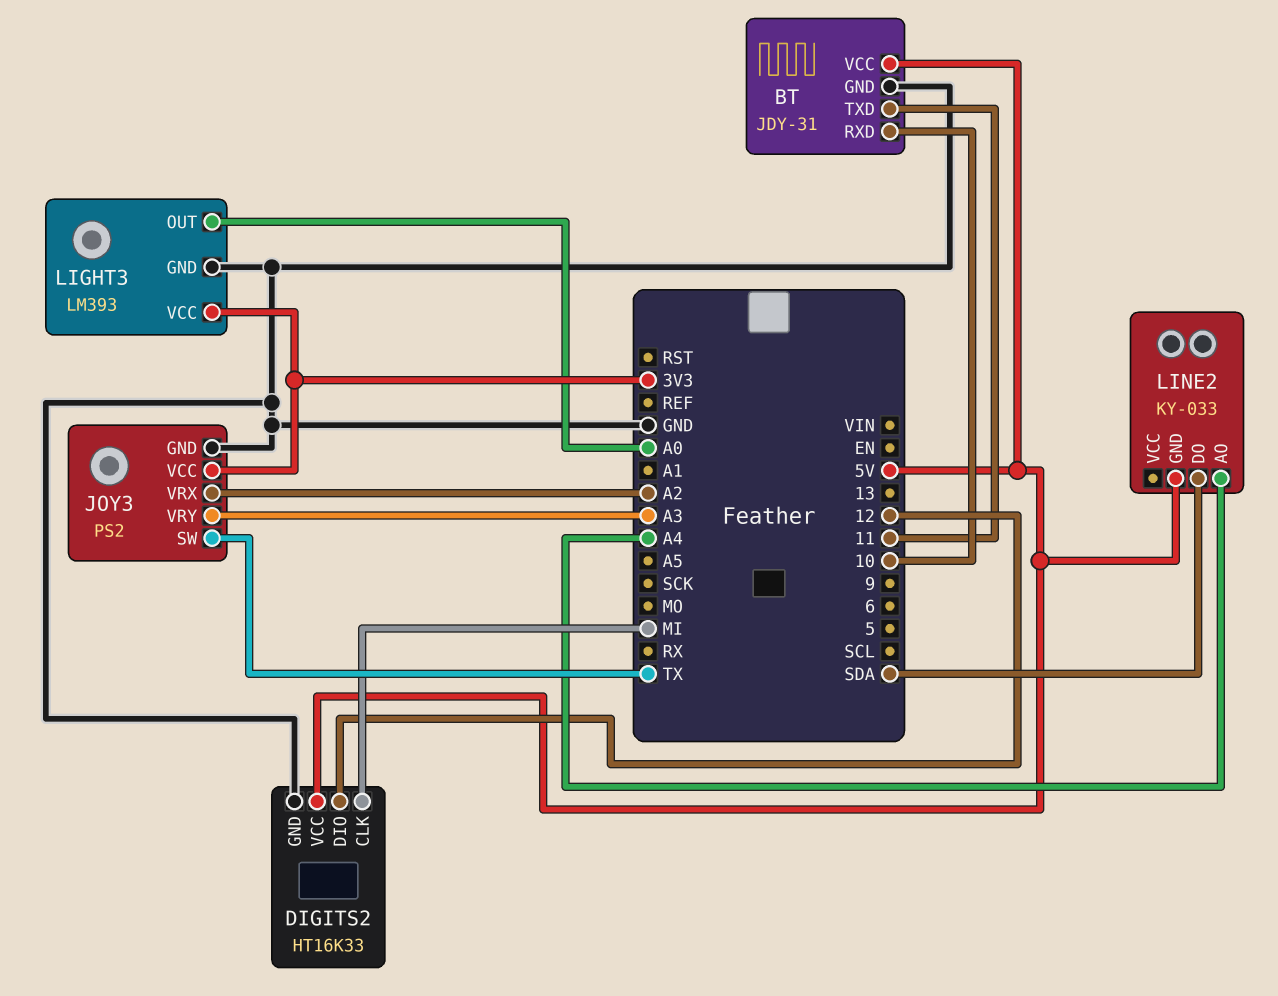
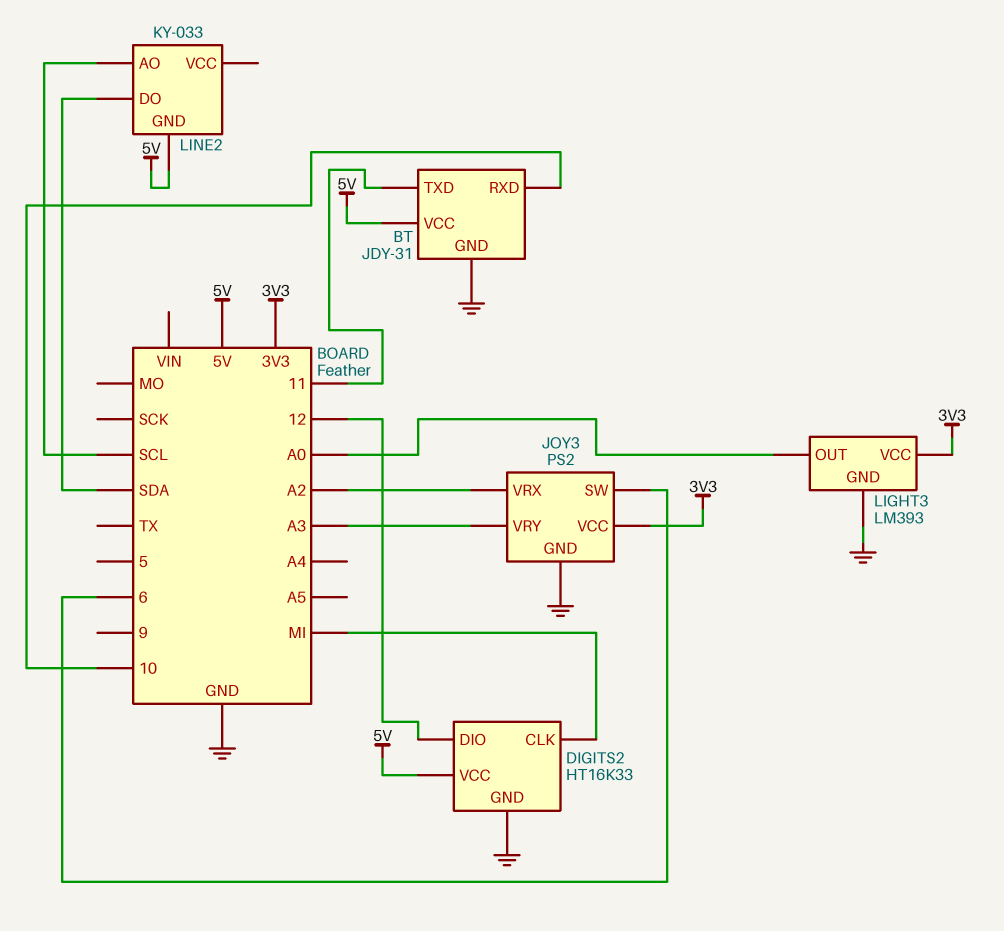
JOY3 pin SW: TX -> 6
LINE2 pin AO: A4 -> SCL

